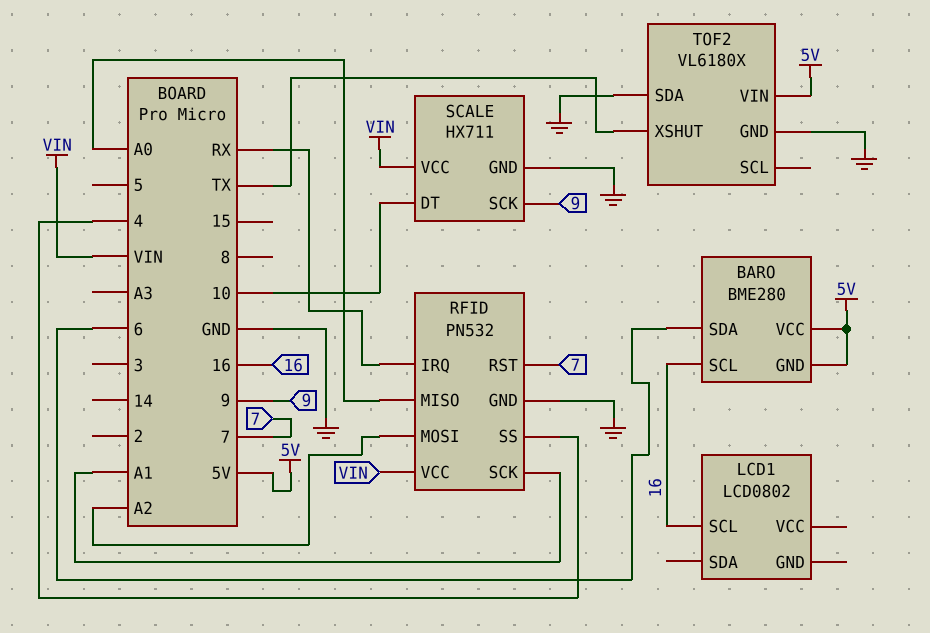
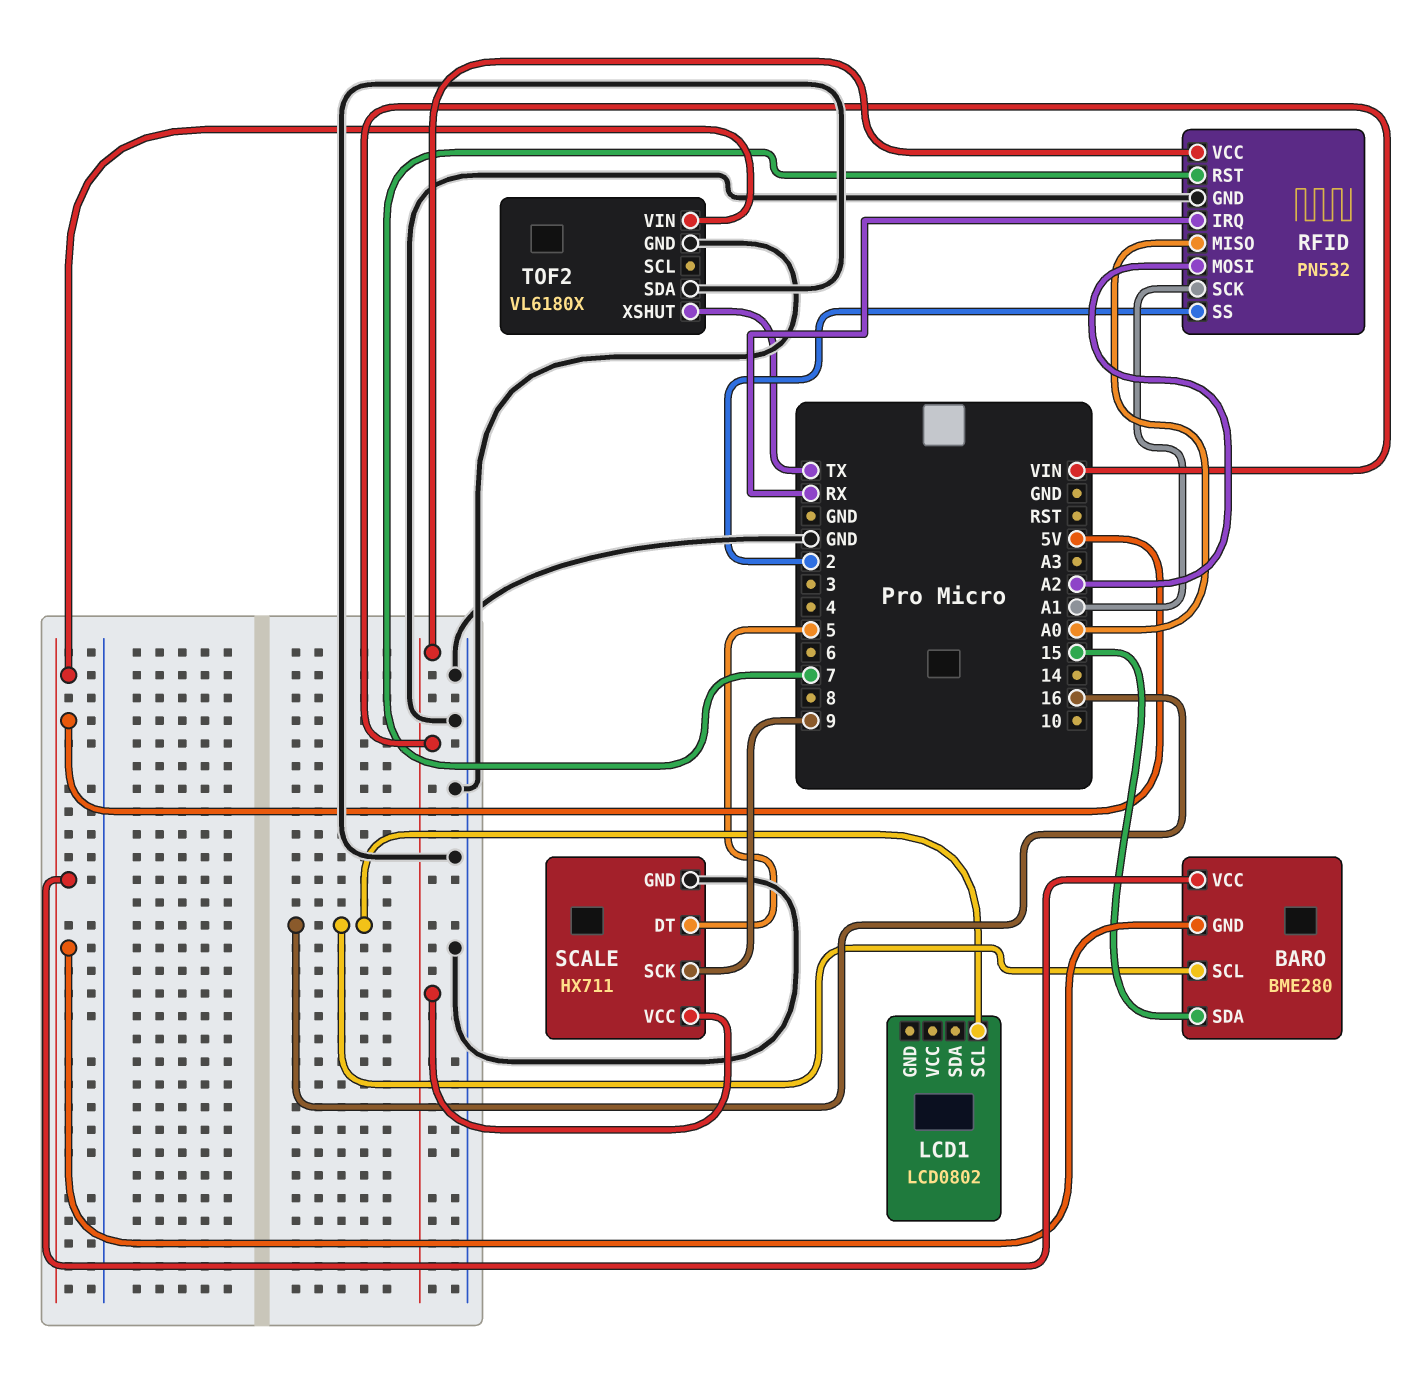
BARO pin SDA: 6 -> 15
RFID pin SS: 4 -> 2
SCALE pin DT: 10 -> 5

